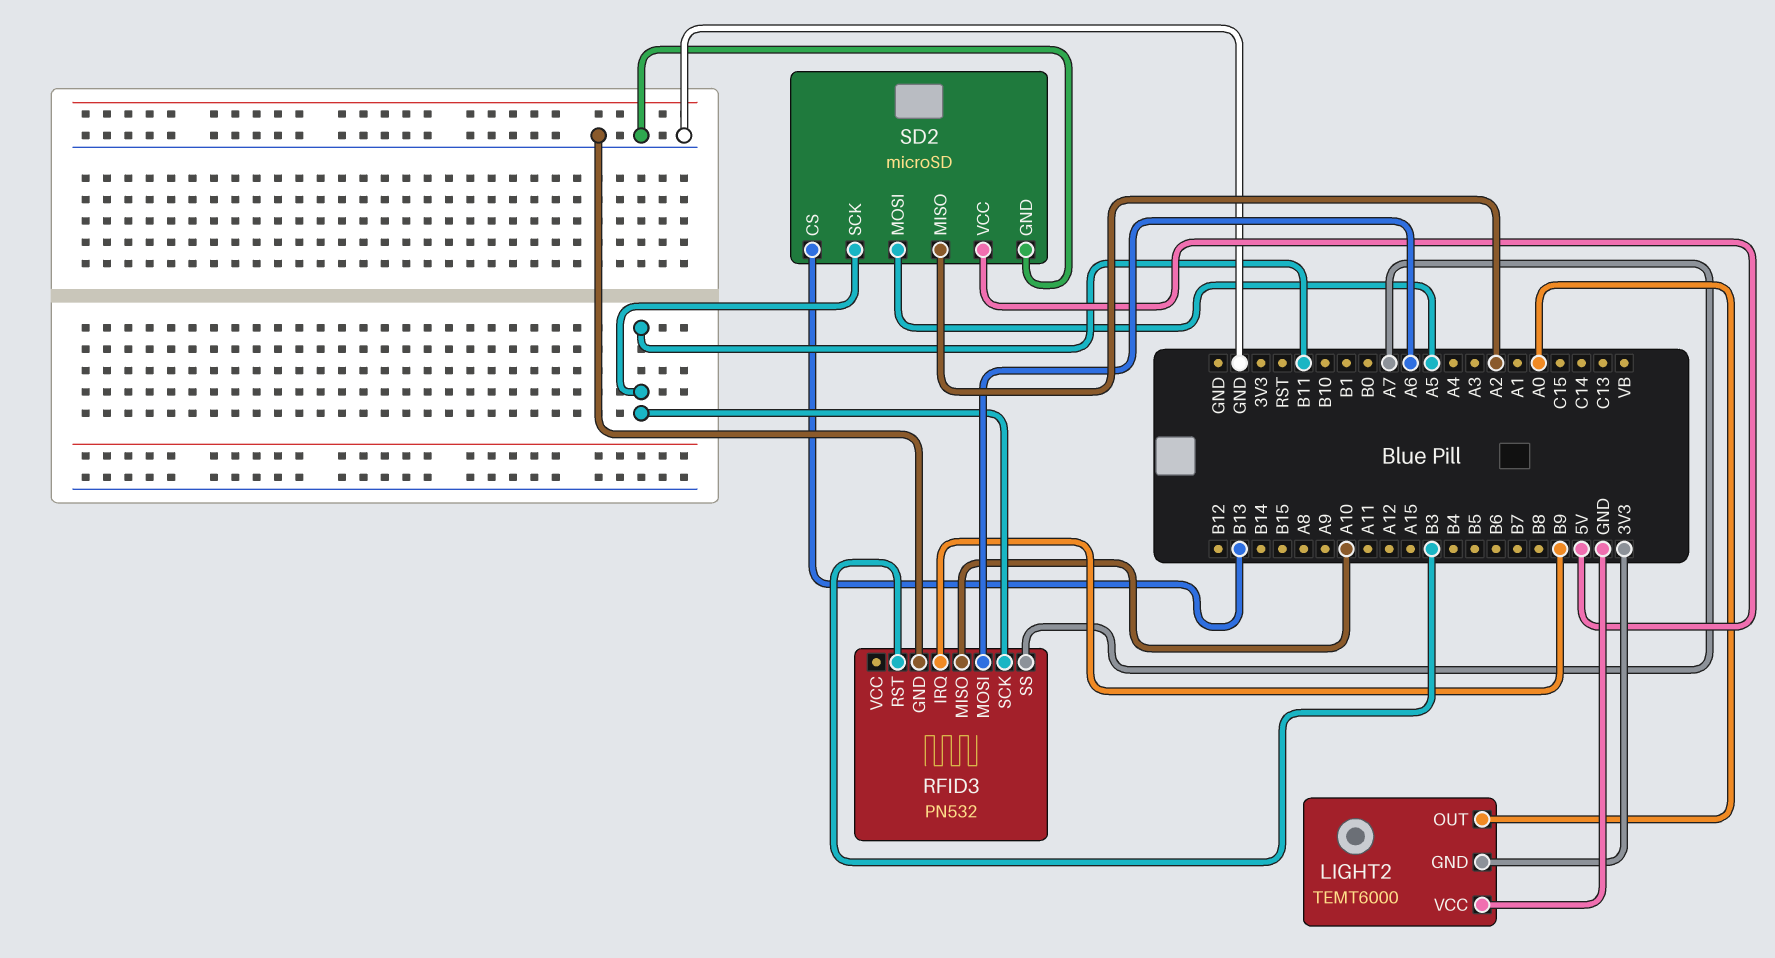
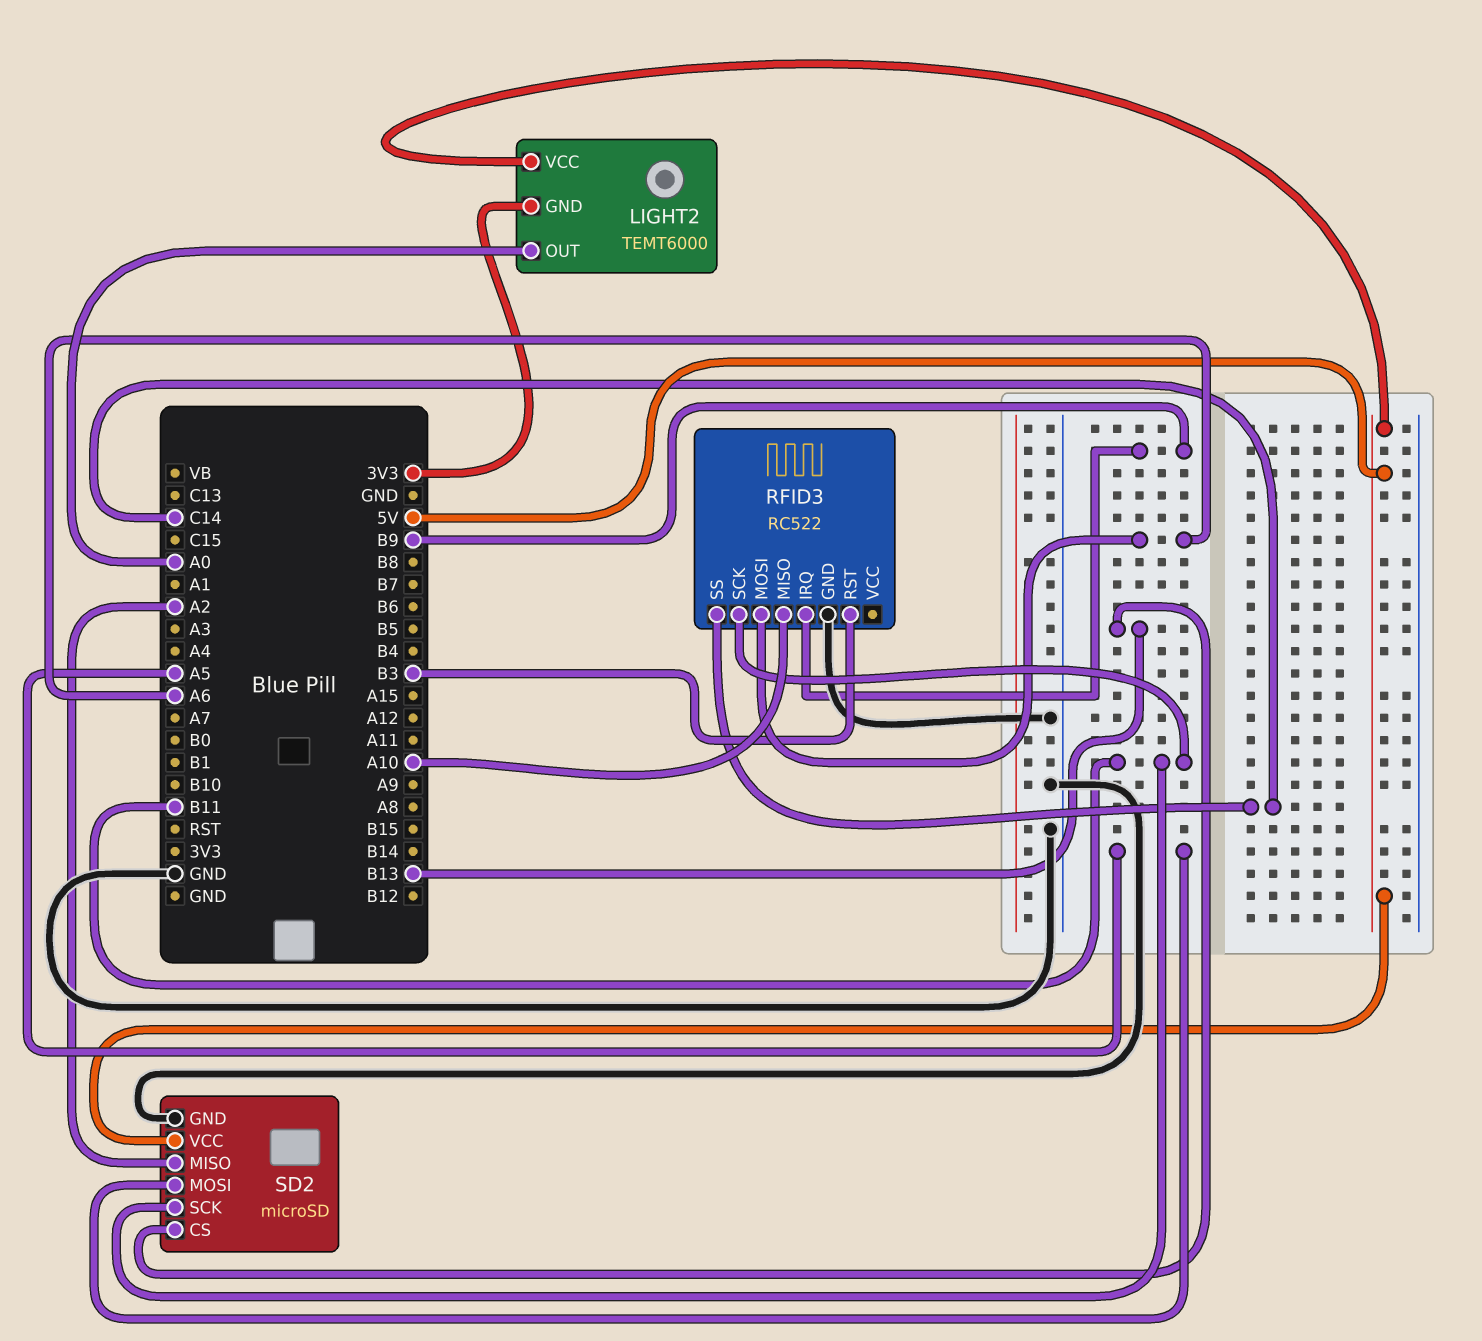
LIGHT2 pin VCC: GND -> 5V
RFID3: PN532 -> RC522
RFID3 pin SS: A7 -> C14

